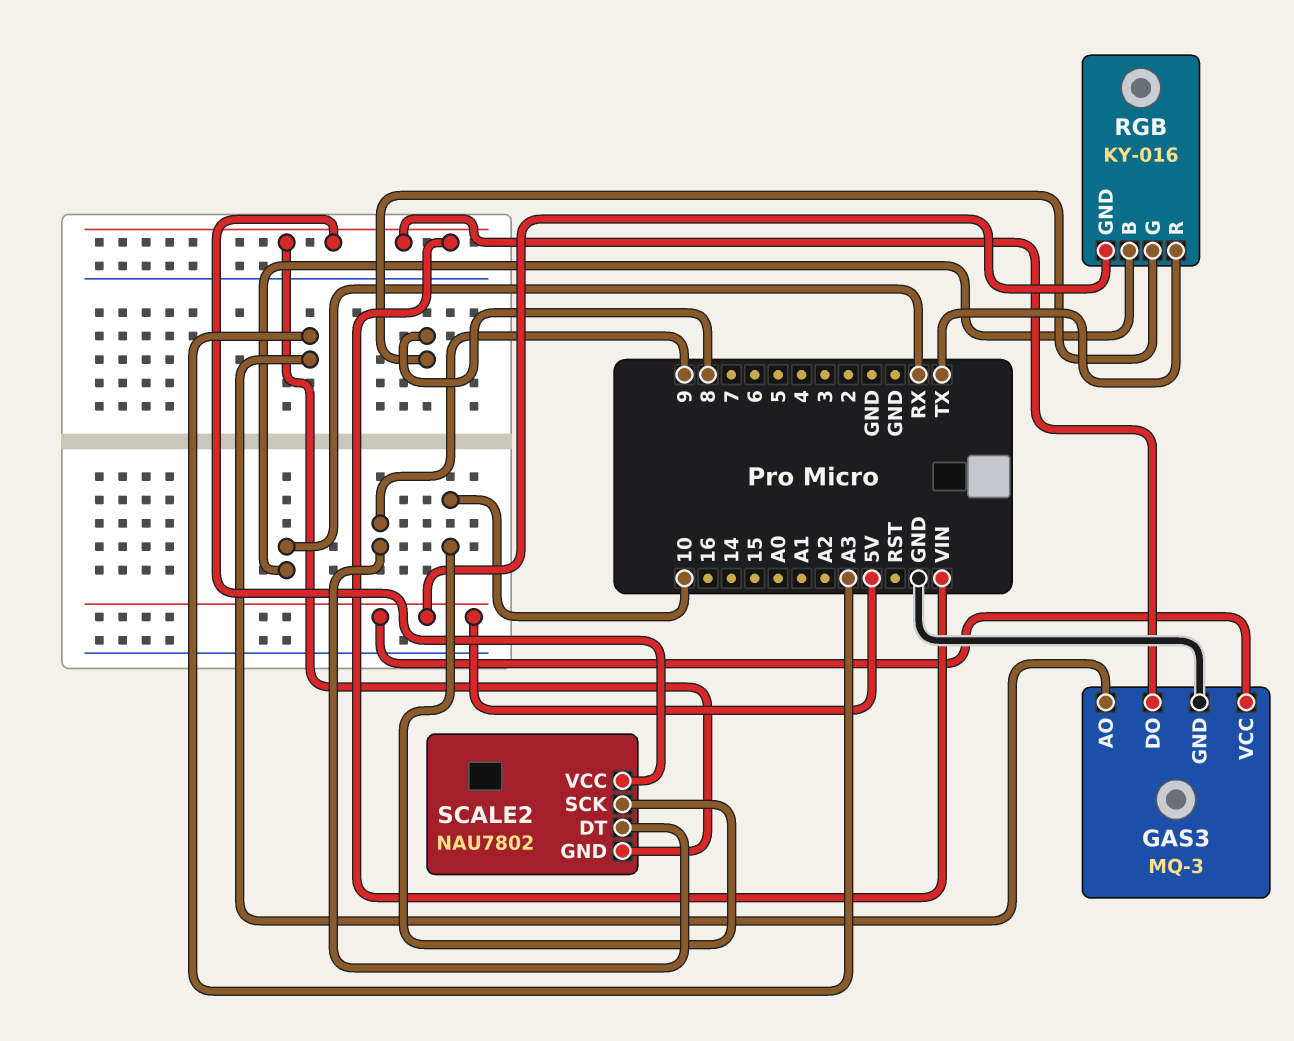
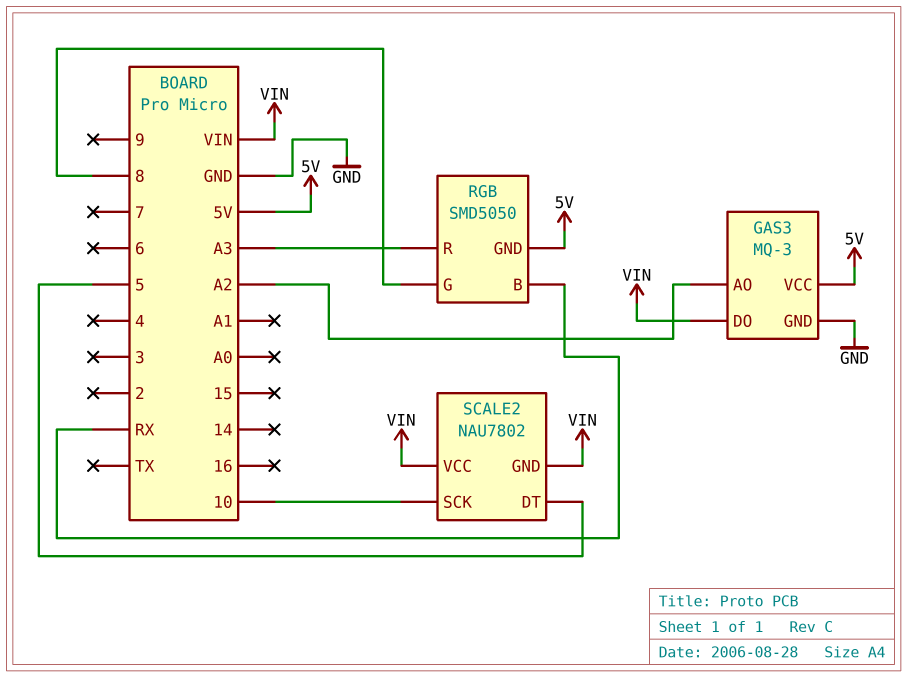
GAS3 pin AO: A3 -> A2
RGB: KY-016 -> SMD5050
RGB pin R: TX -> A3
SCALE2 pin DT: 9 -> 5

